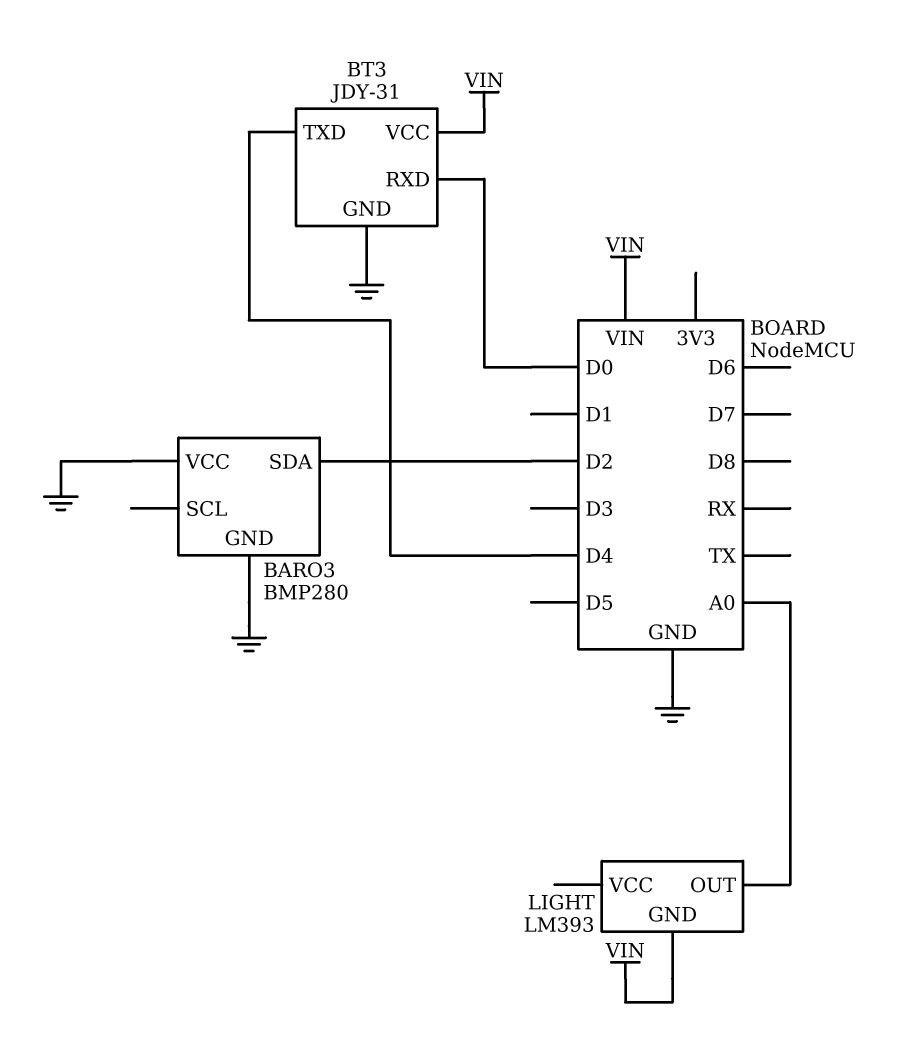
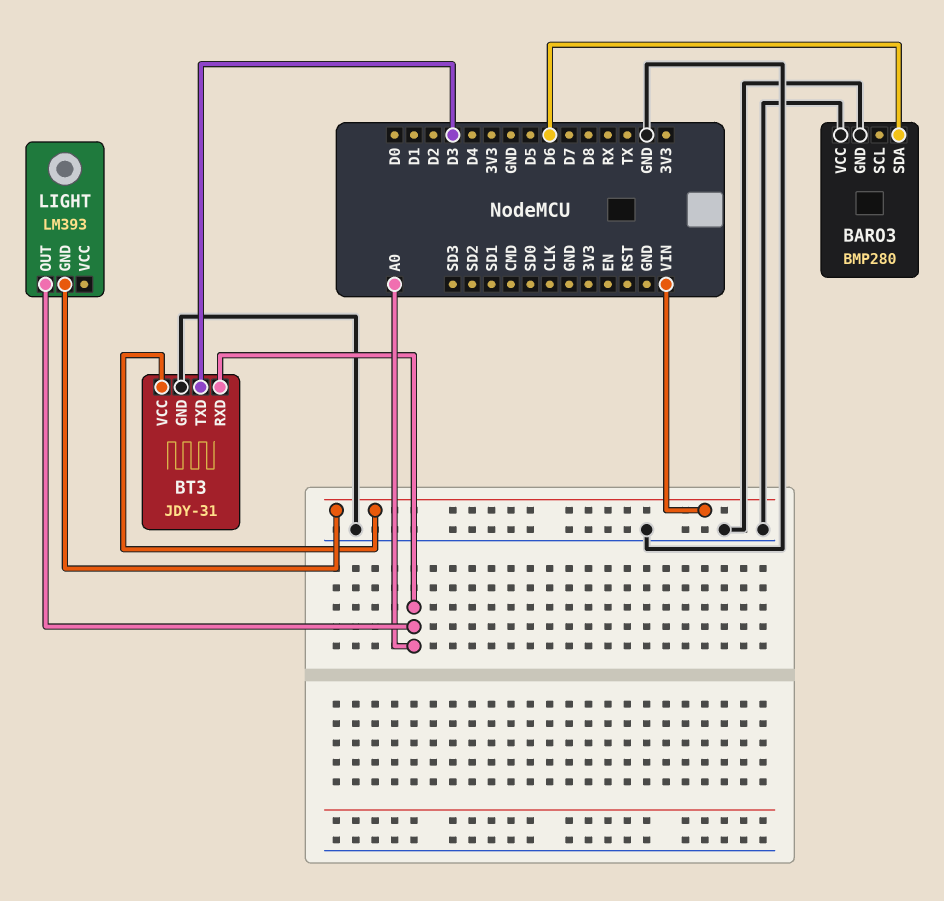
BARO3 pin SDA: D2 -> D6
BT3 pin RXD: D0 -> A0
BT3 pin TXD: D4 -> D3

